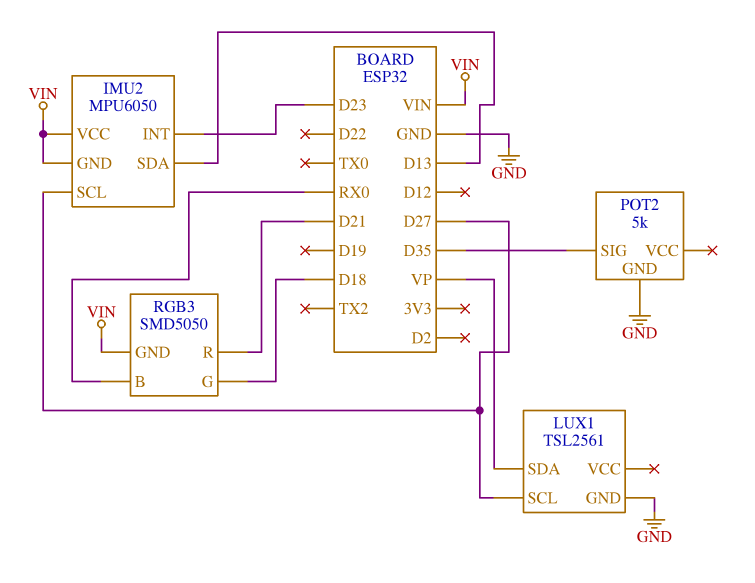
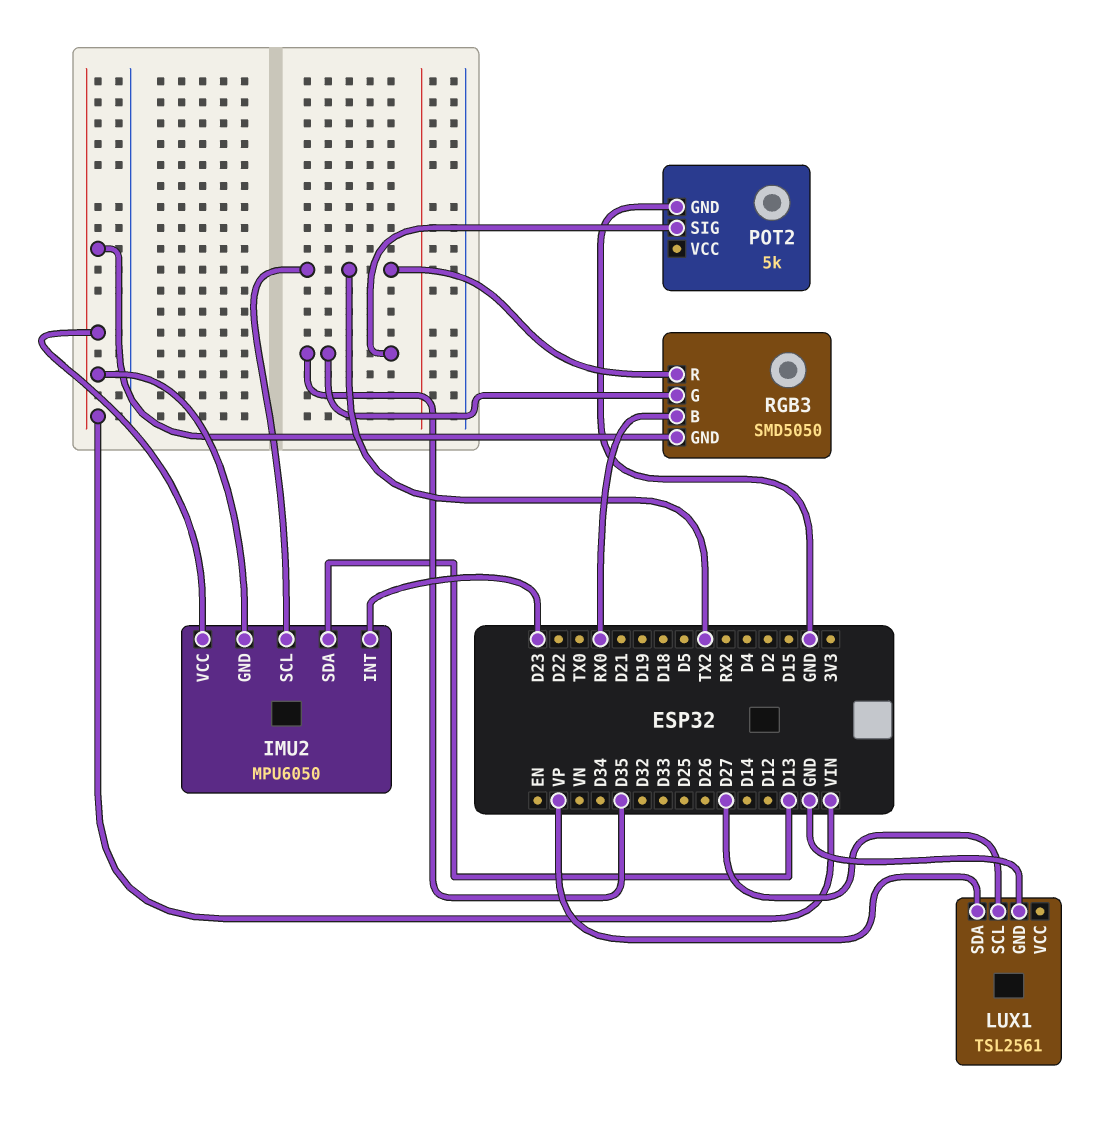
IMU2 pin SCL: D27 -> TX2
RGB3 pin G: D18 -> D35
RGB3 pin R: D21 -> TX2

